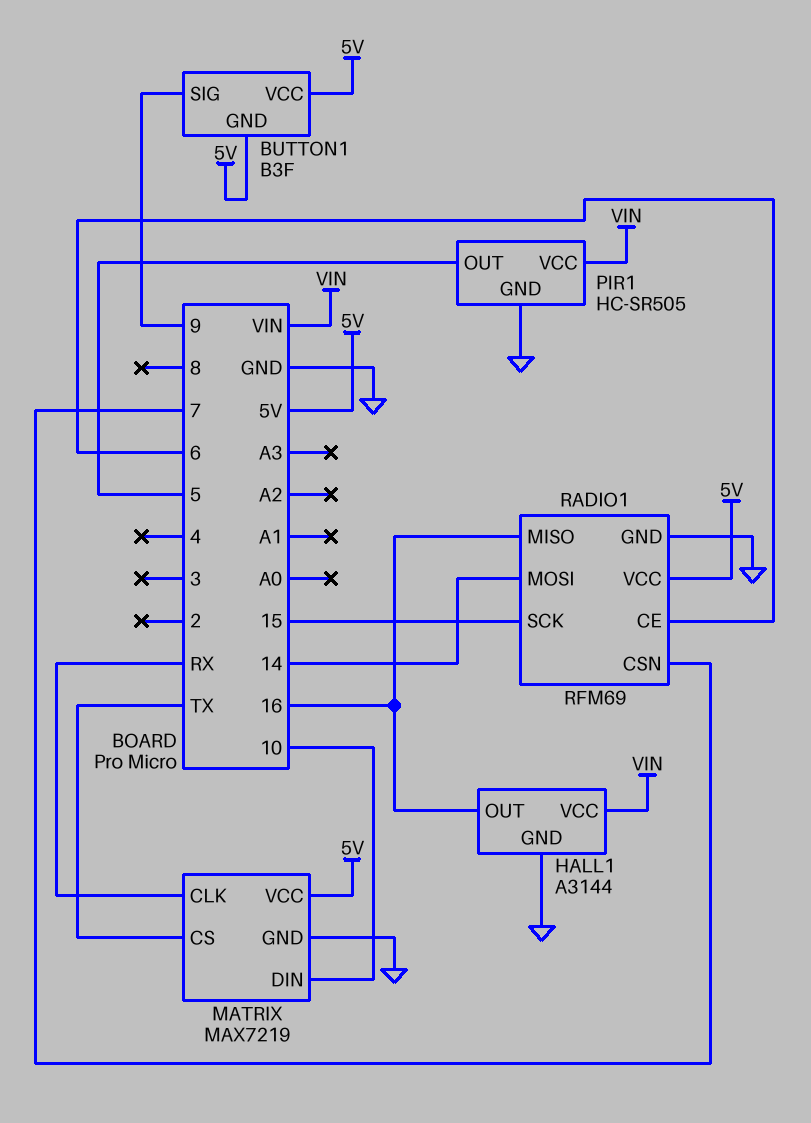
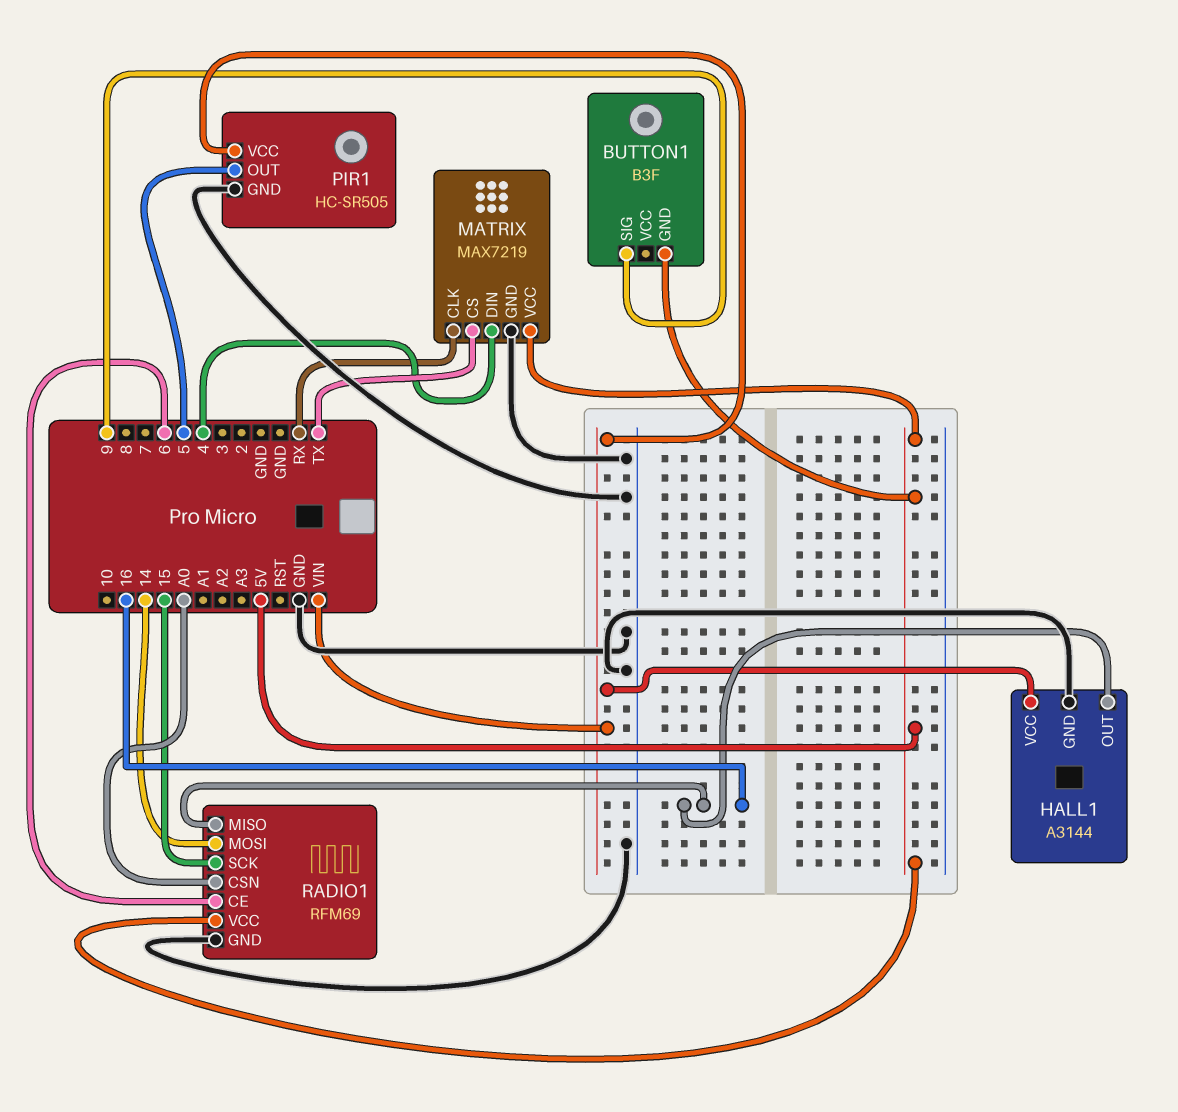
BUTTON1 pin VCC: 5V -> none
MATRIX pin DIN: 10 -> 4
RADIO1 pin CSN: 7 -> A0

